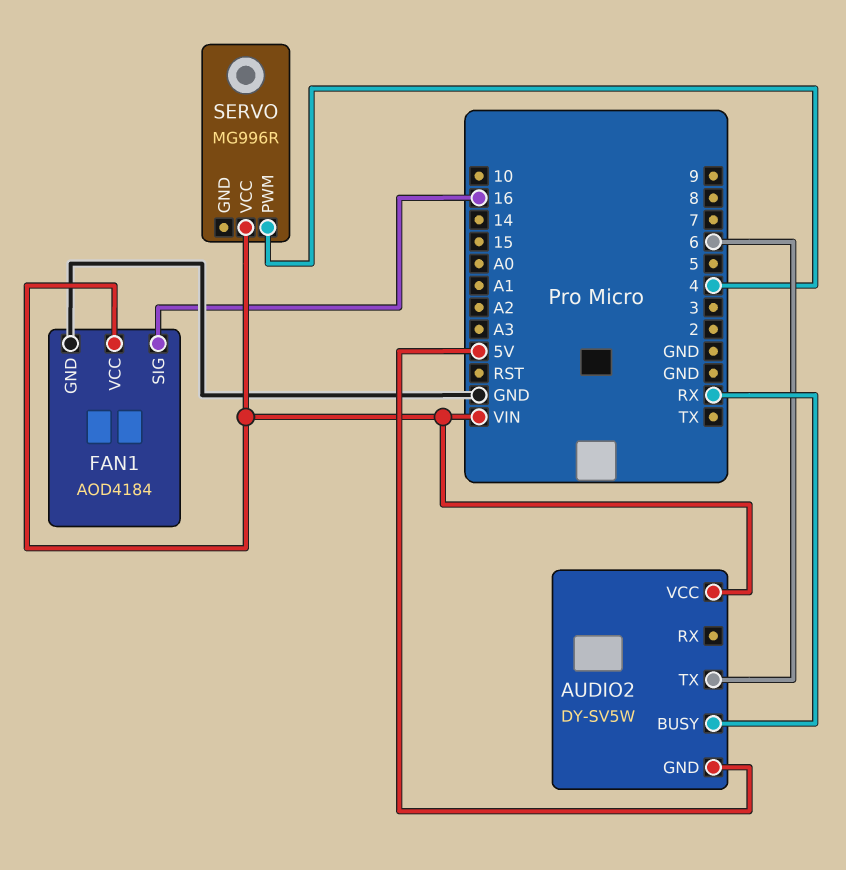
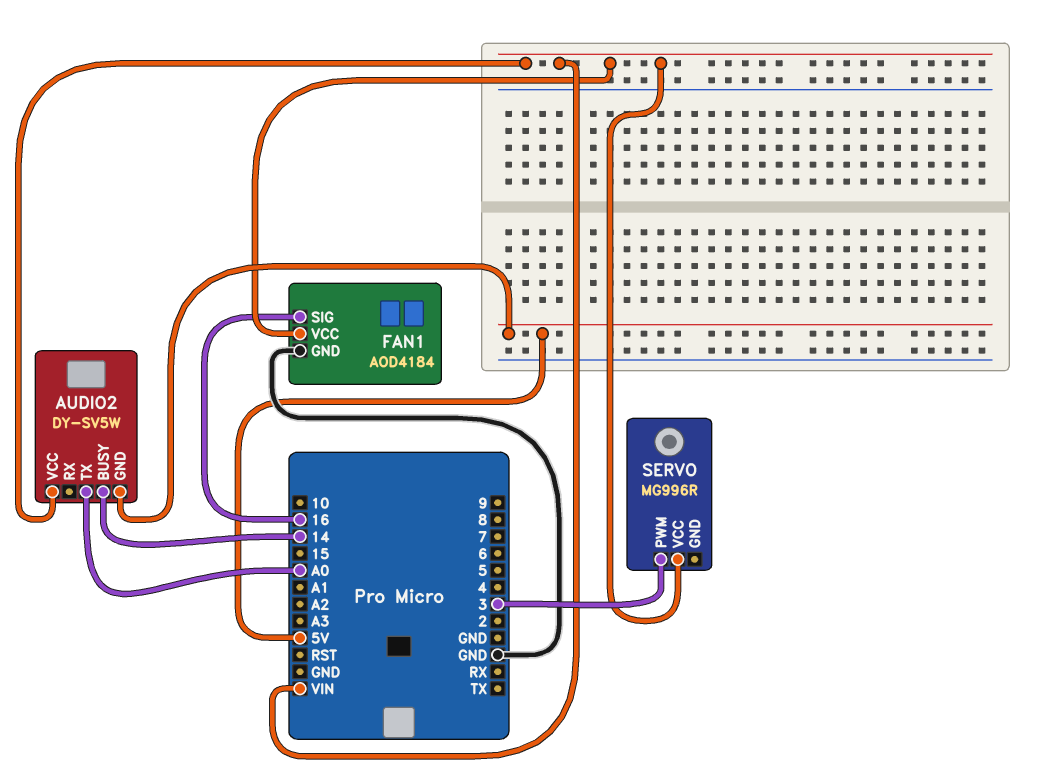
AUDIO2 pin BUSY: RX -> 14
AUDIO2 pin TX: 6 -> A0
SERVO pin PWM: 4 -> 3

